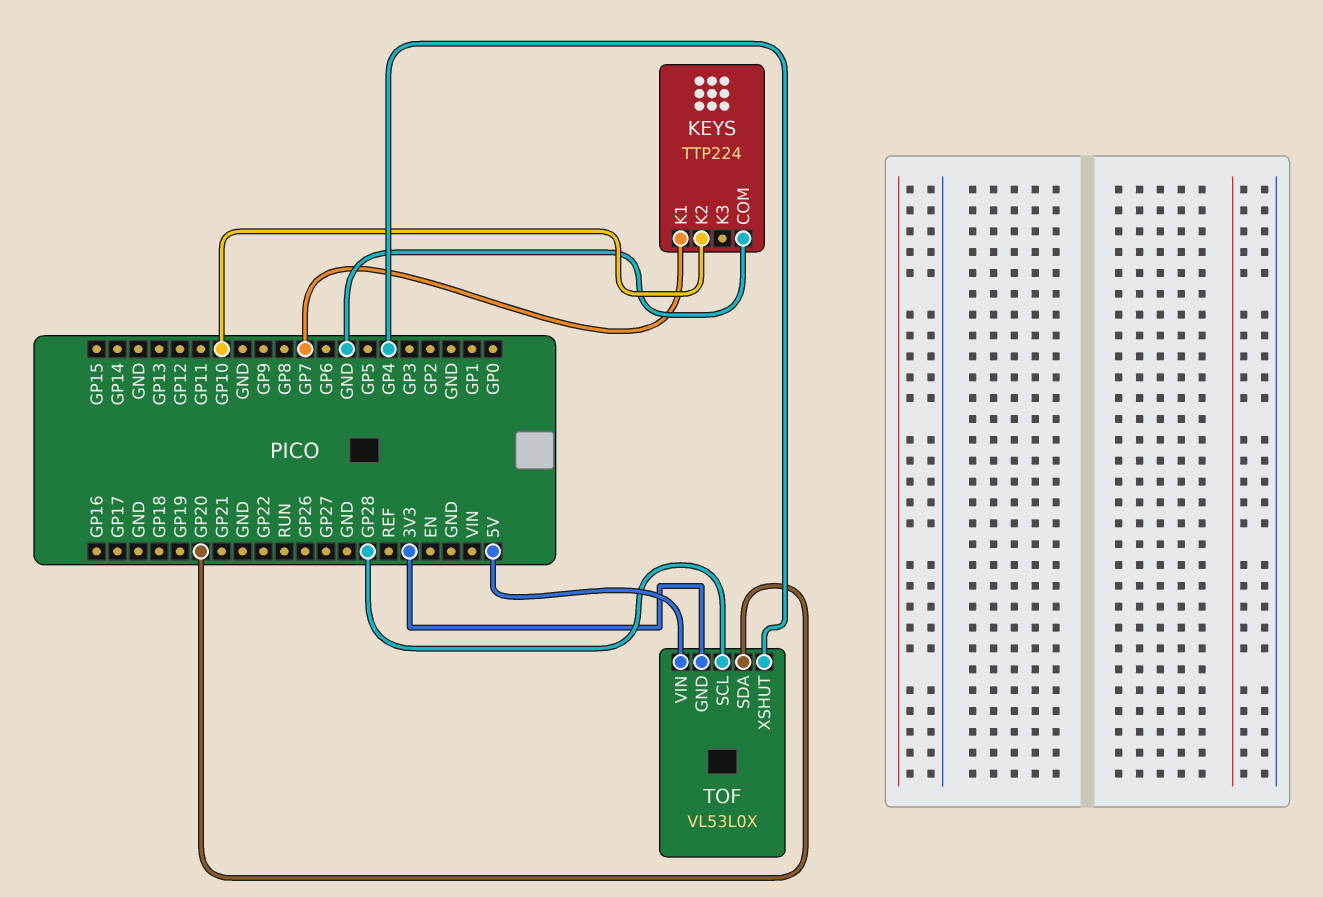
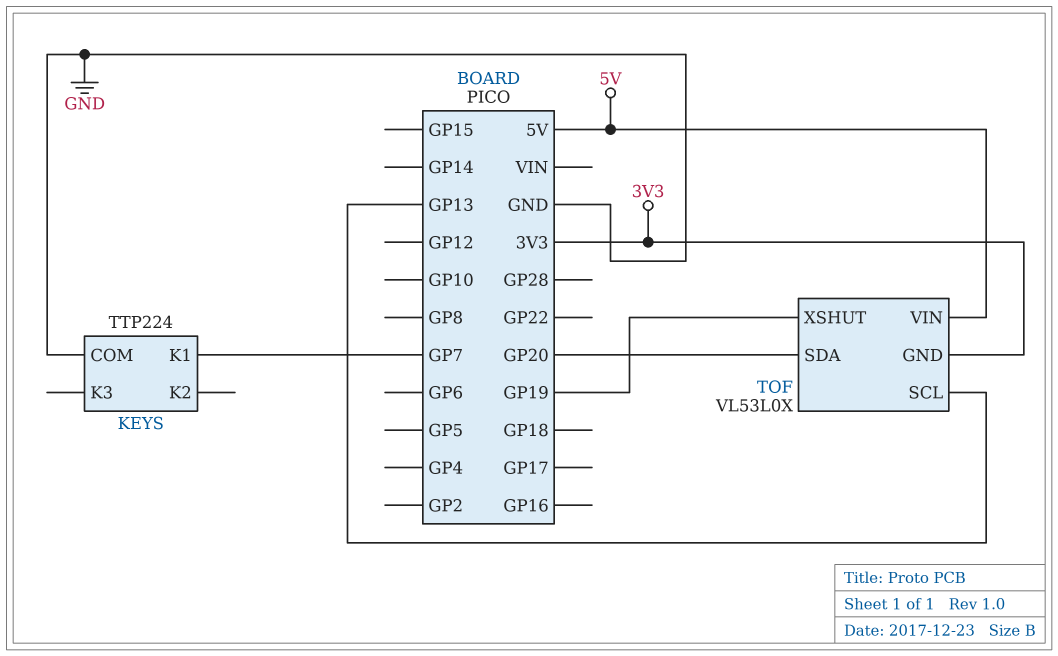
KEYS pin K2: GP10 -> none
TOF pin SCL: GP28 -> GP13
TOF pin XSHUT: GP4 -> GP19

